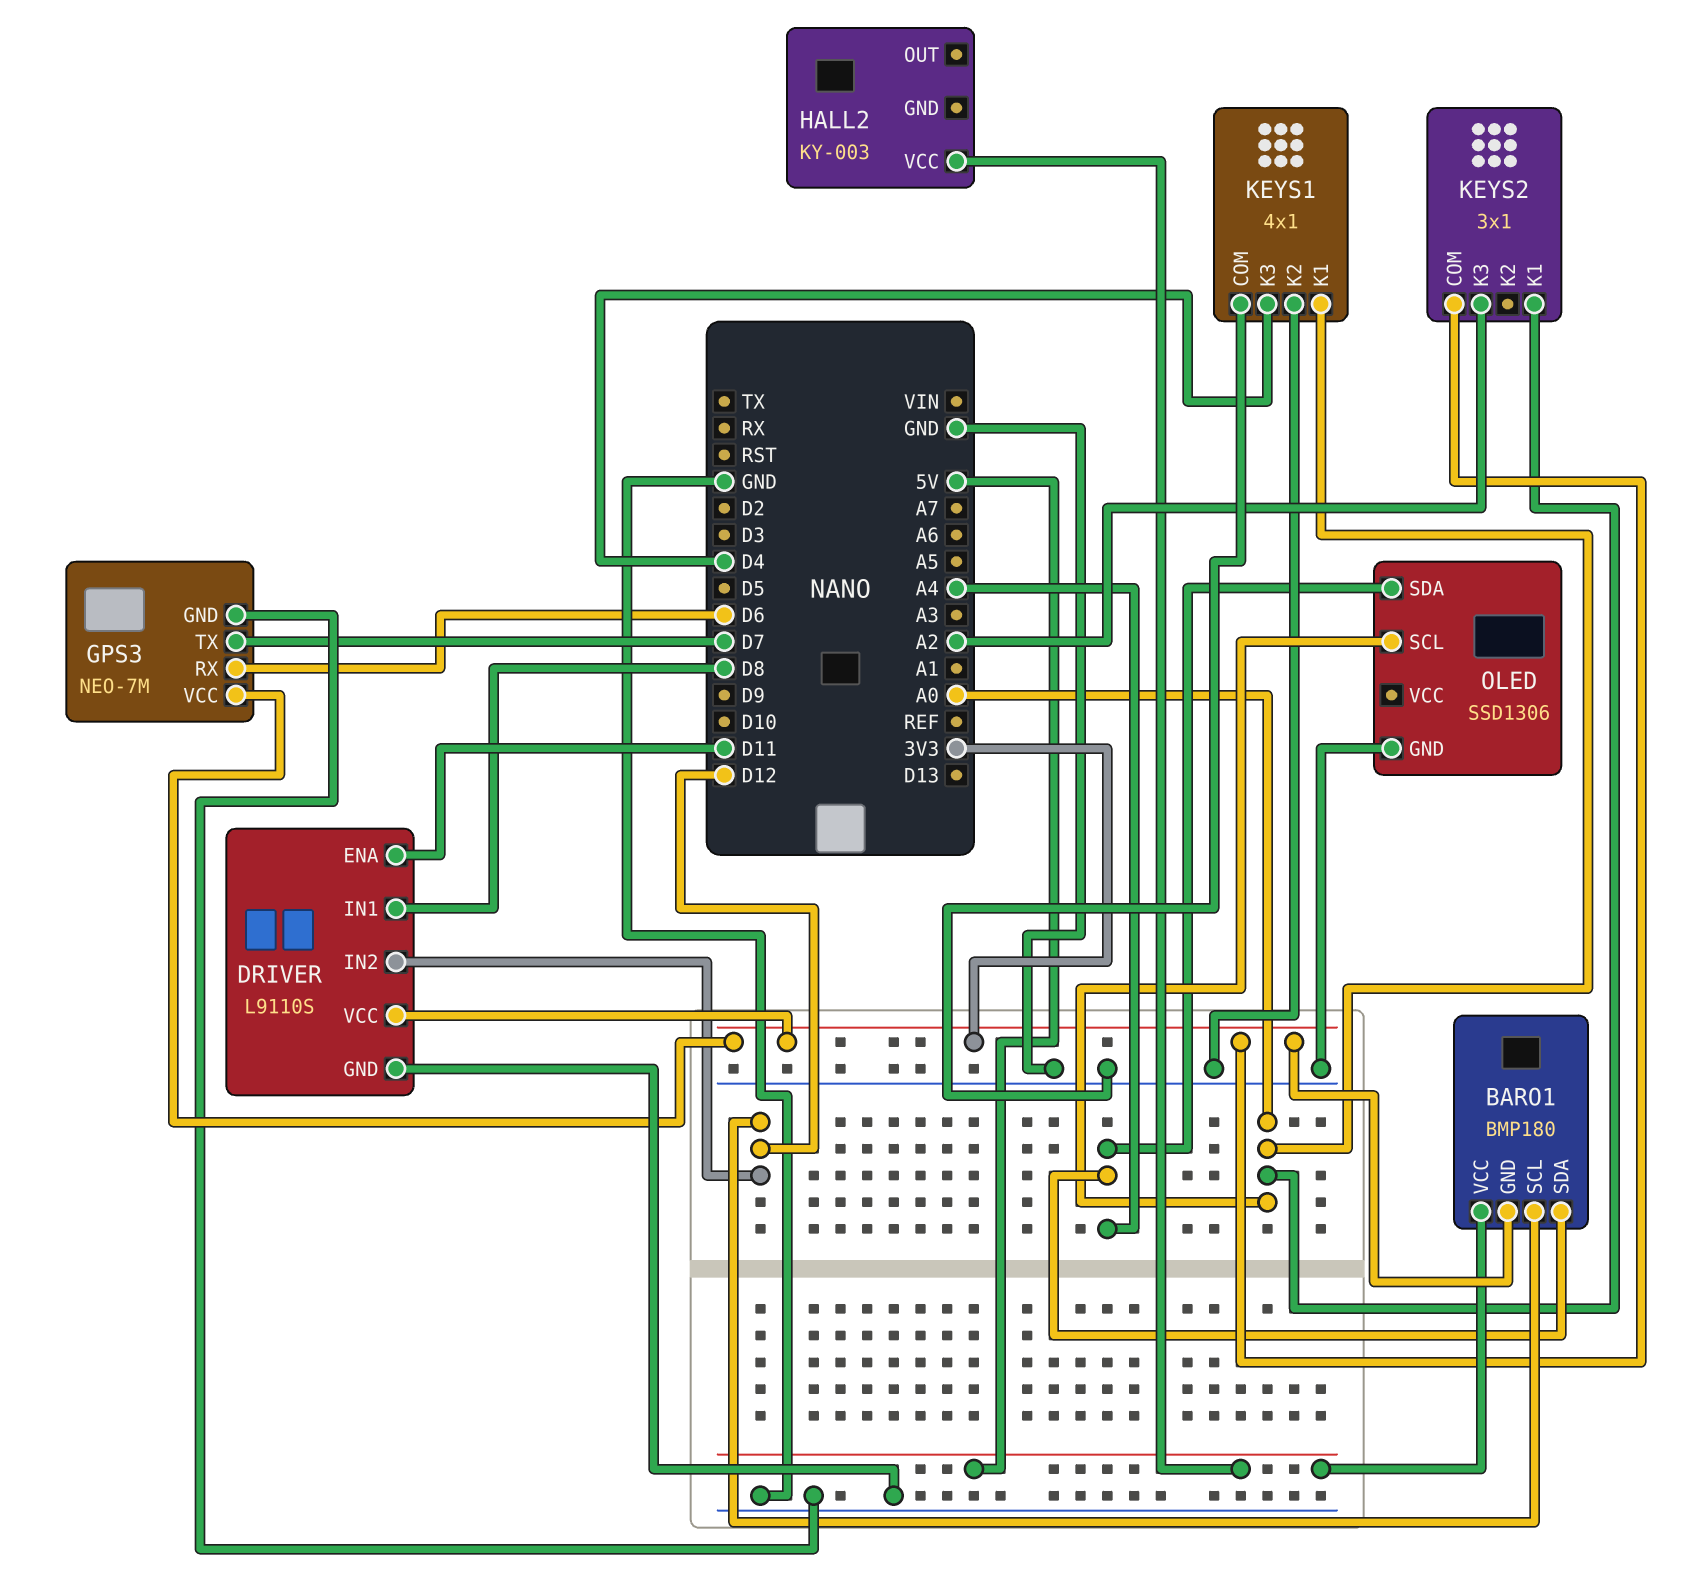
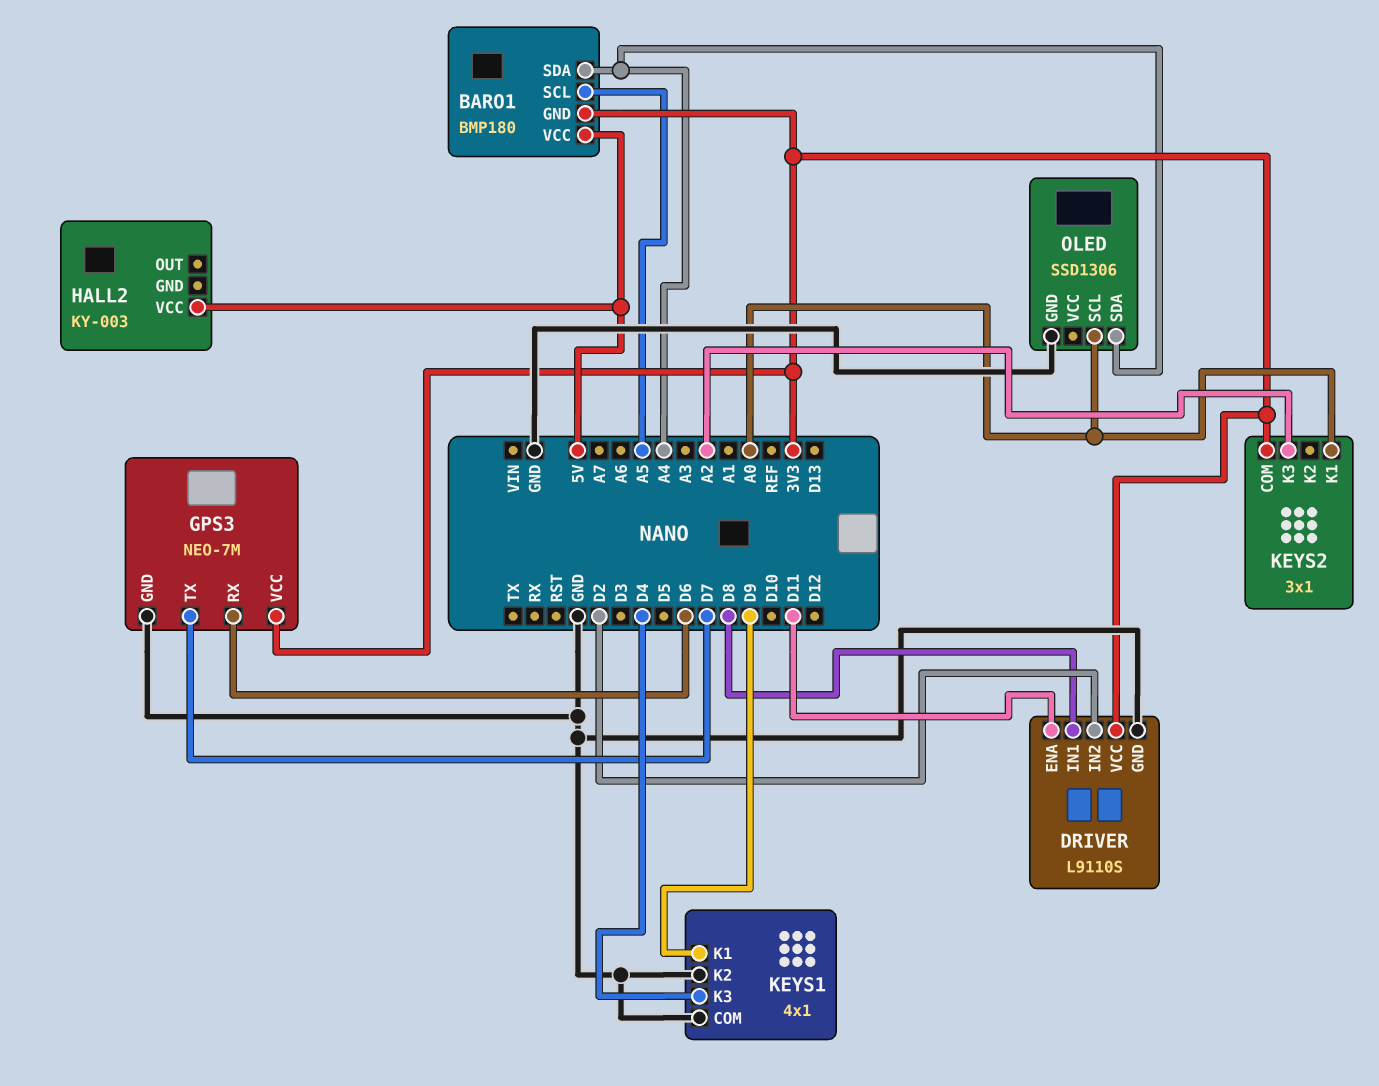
BARO1 pin SCL: D12 -> A5
DRIVER pin IN2: D12 -> D2
KEYS1 pin K1: A0 -> D9

